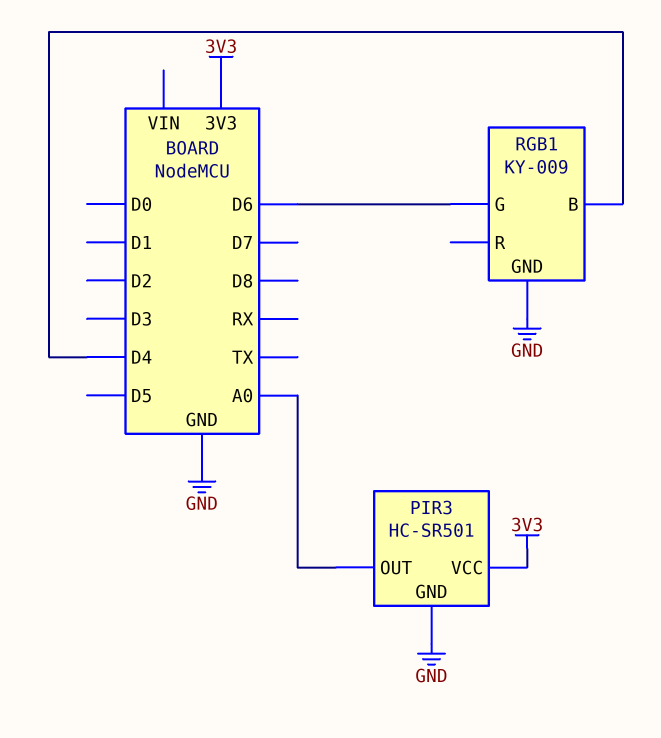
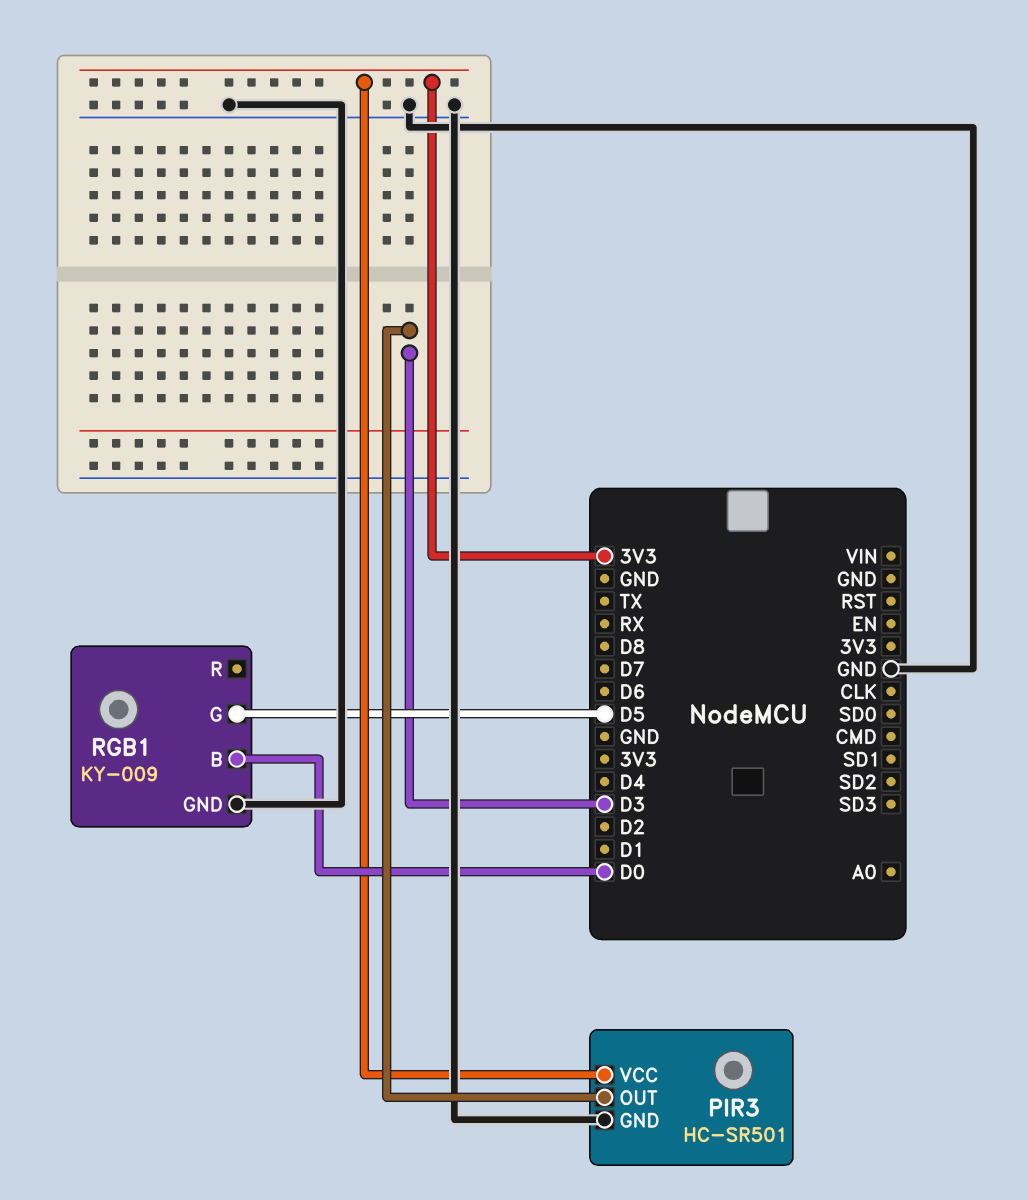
PIR3 pin OUT: A0 -> D3
RGB1 pin B: D4 -> D0
RGB1 pin G: D6 -> D5

